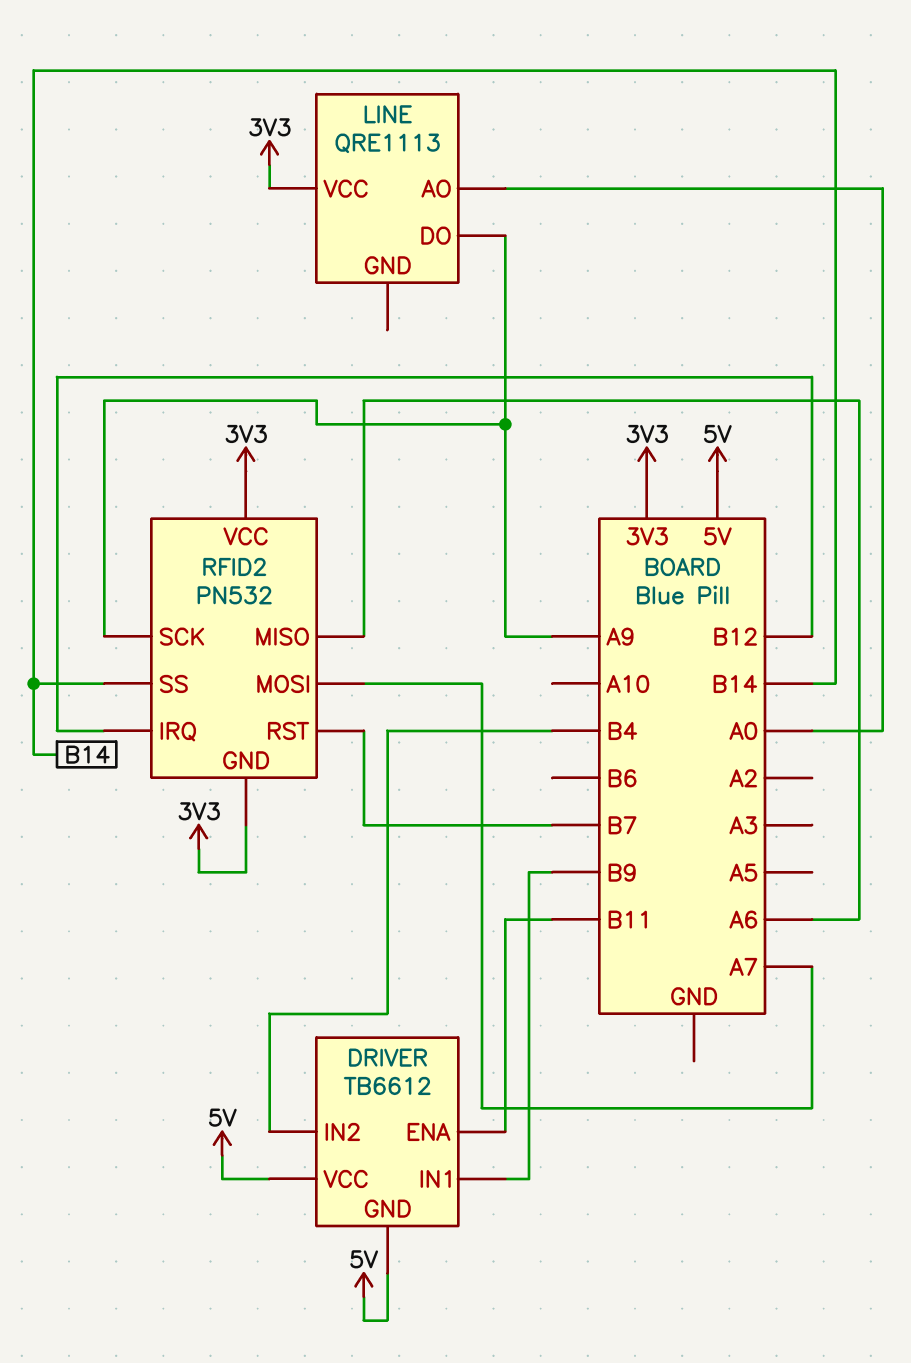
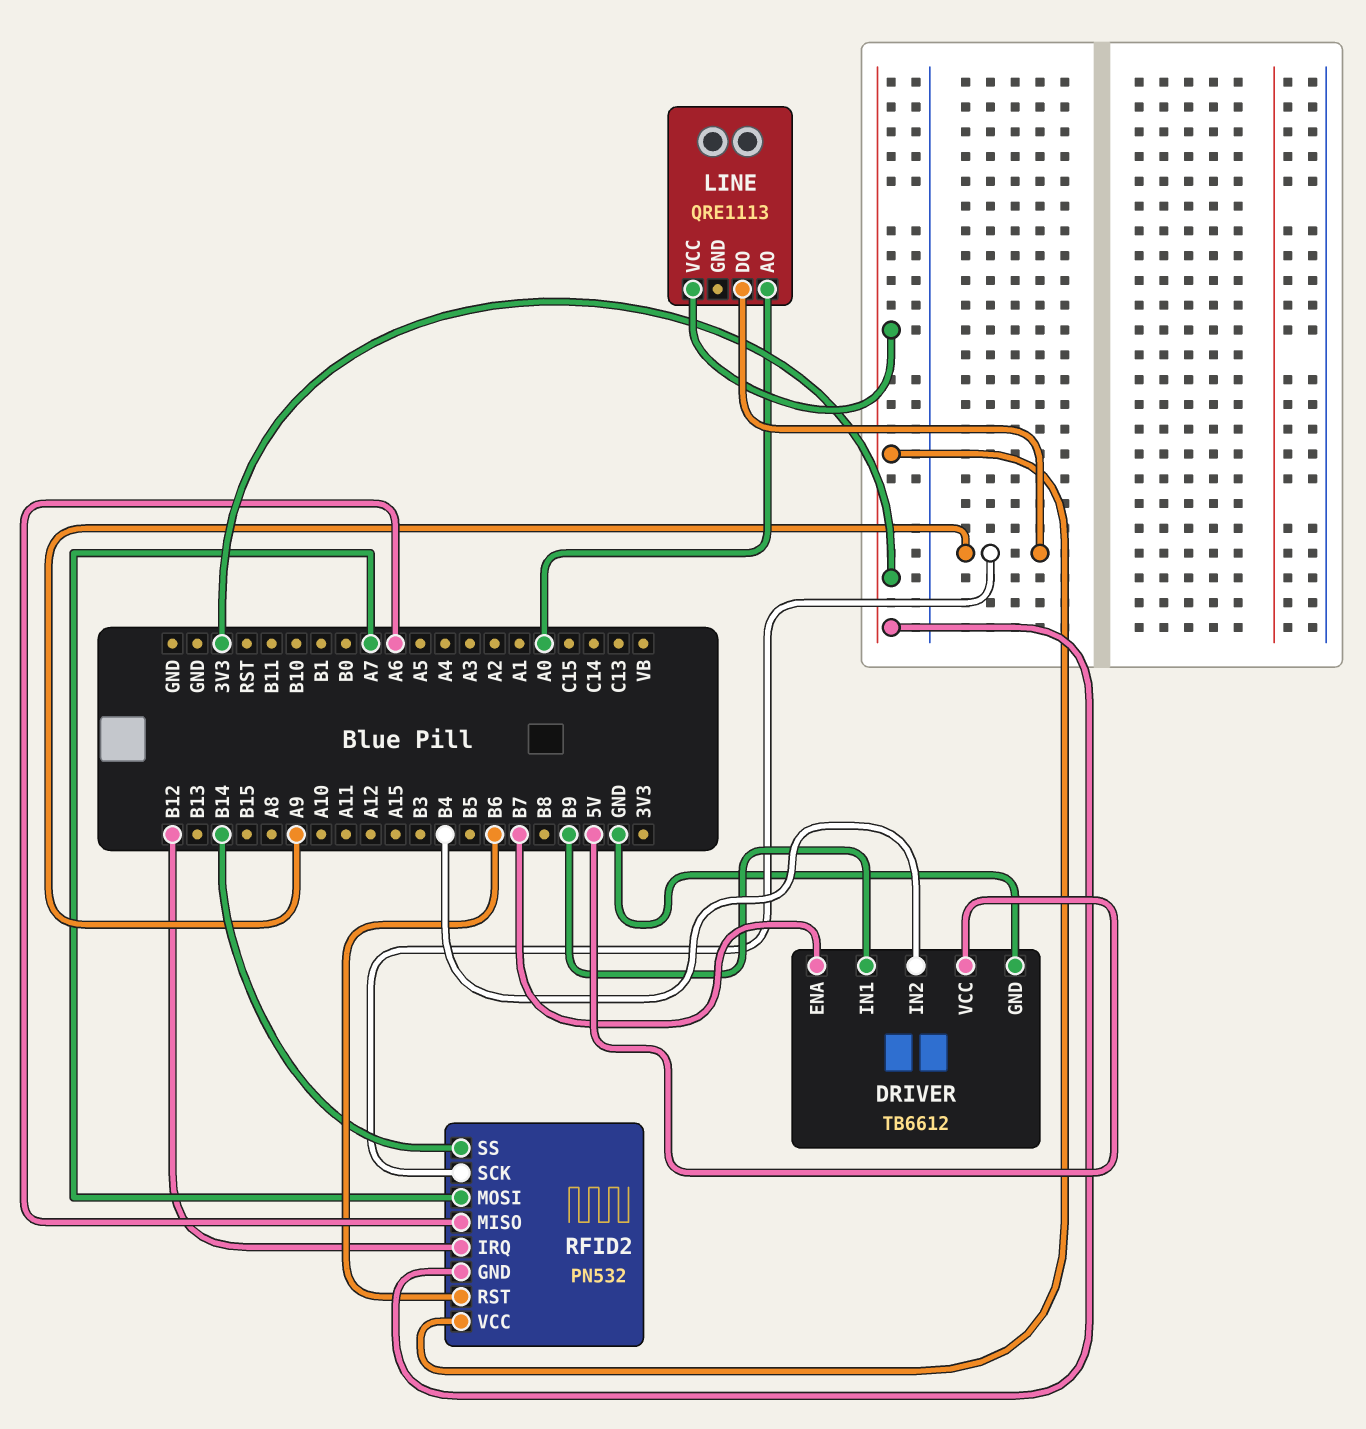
DRIVER pin ENA: B11 -> B7
DRIVER pin GND: 5V -> GND
RFID2 pin RST: B7 -> B6

